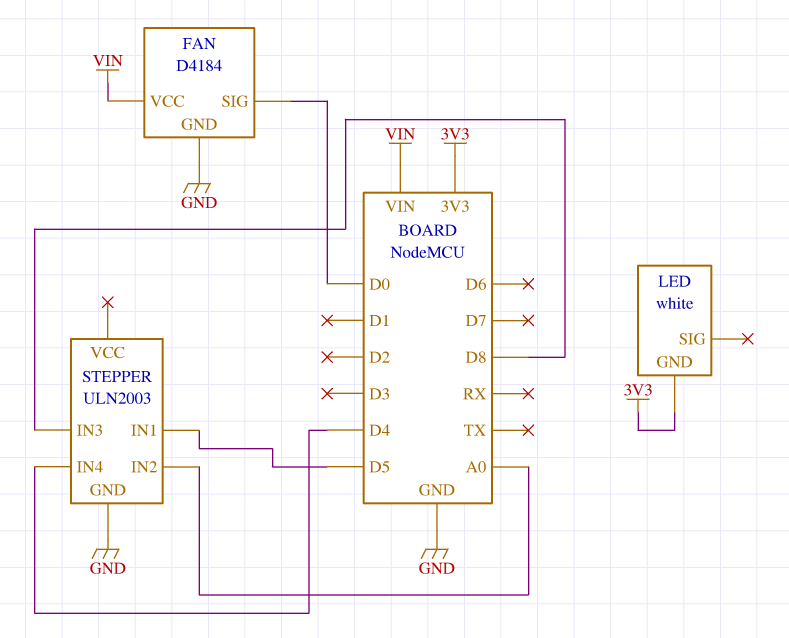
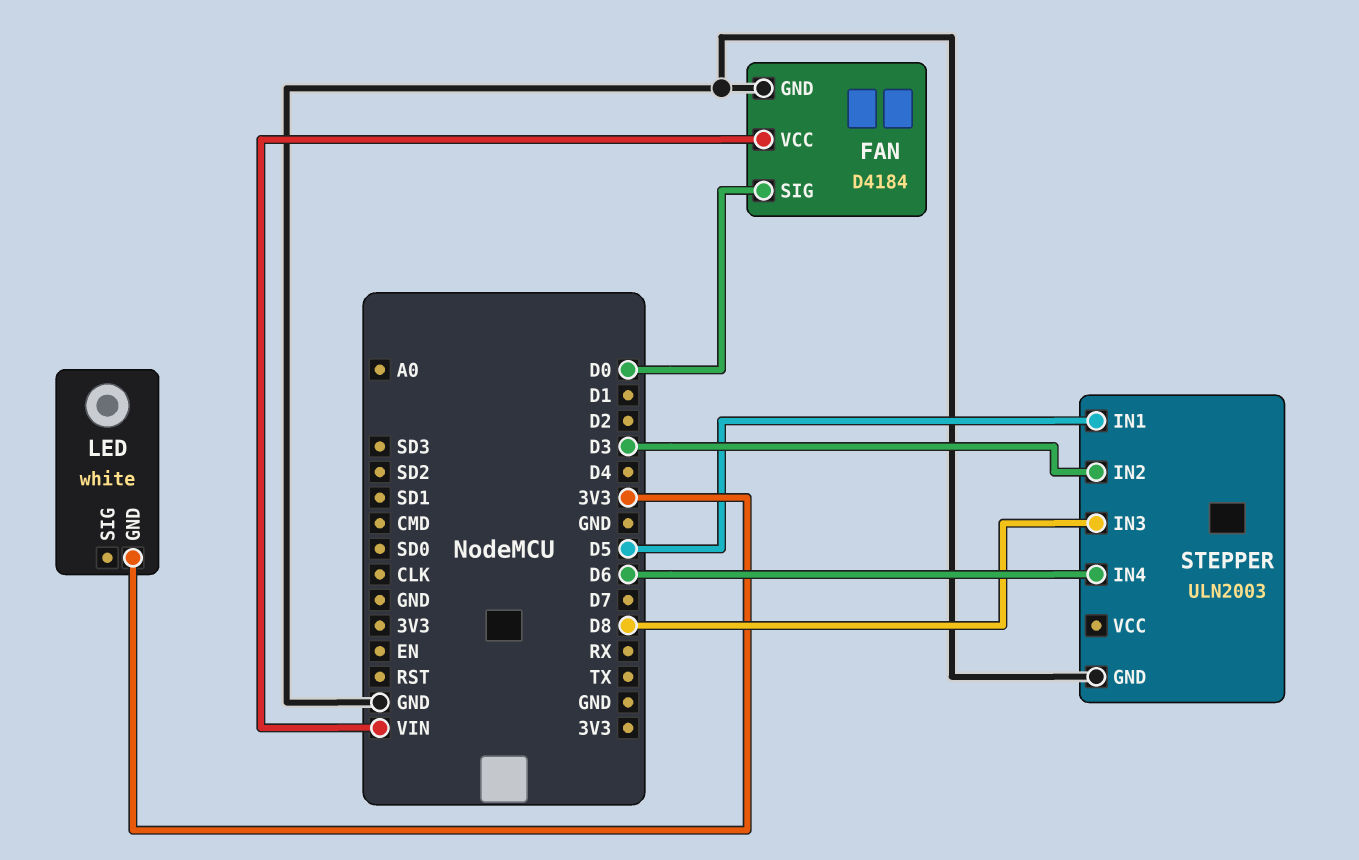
STEPPER pin IN2: A0 -> D3
STEPPER pin IN4: D4 -> D6

